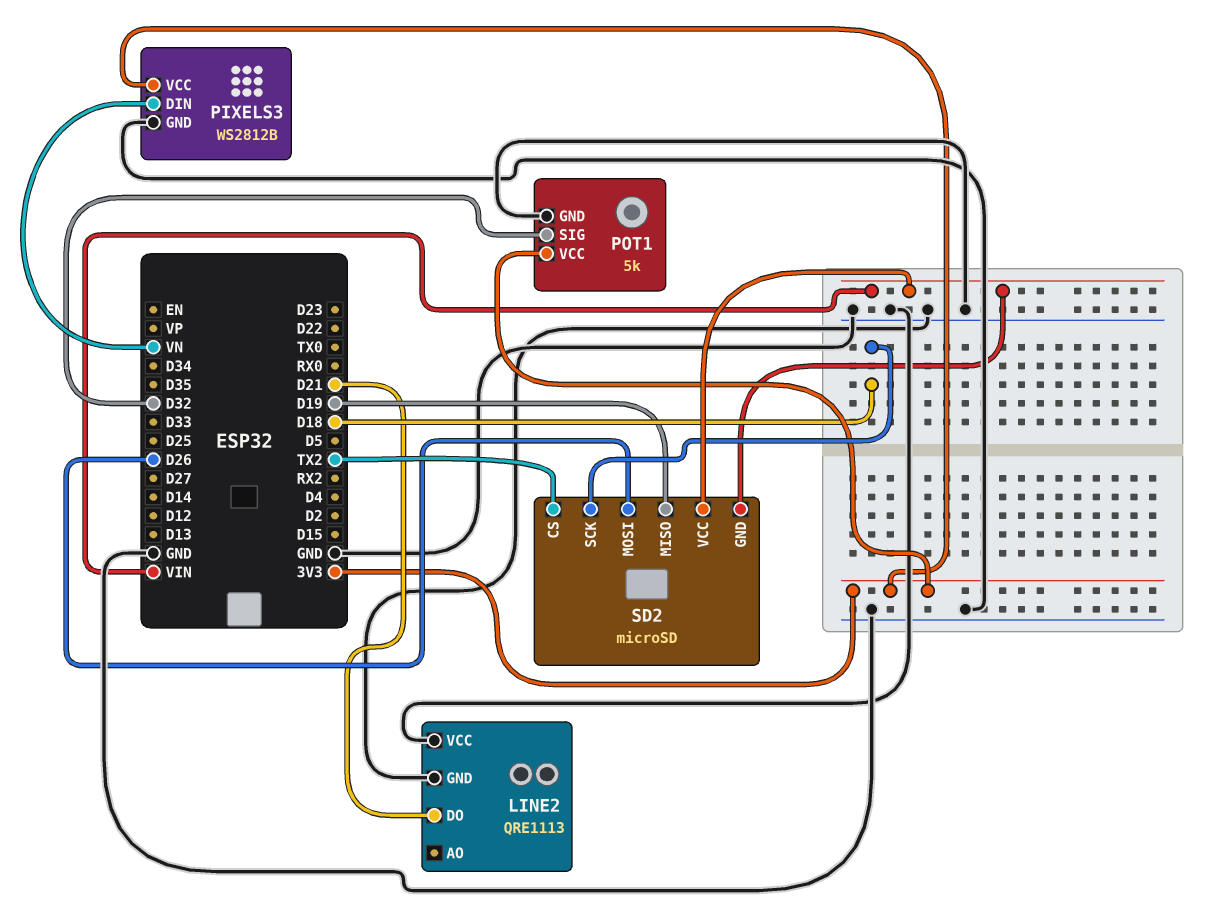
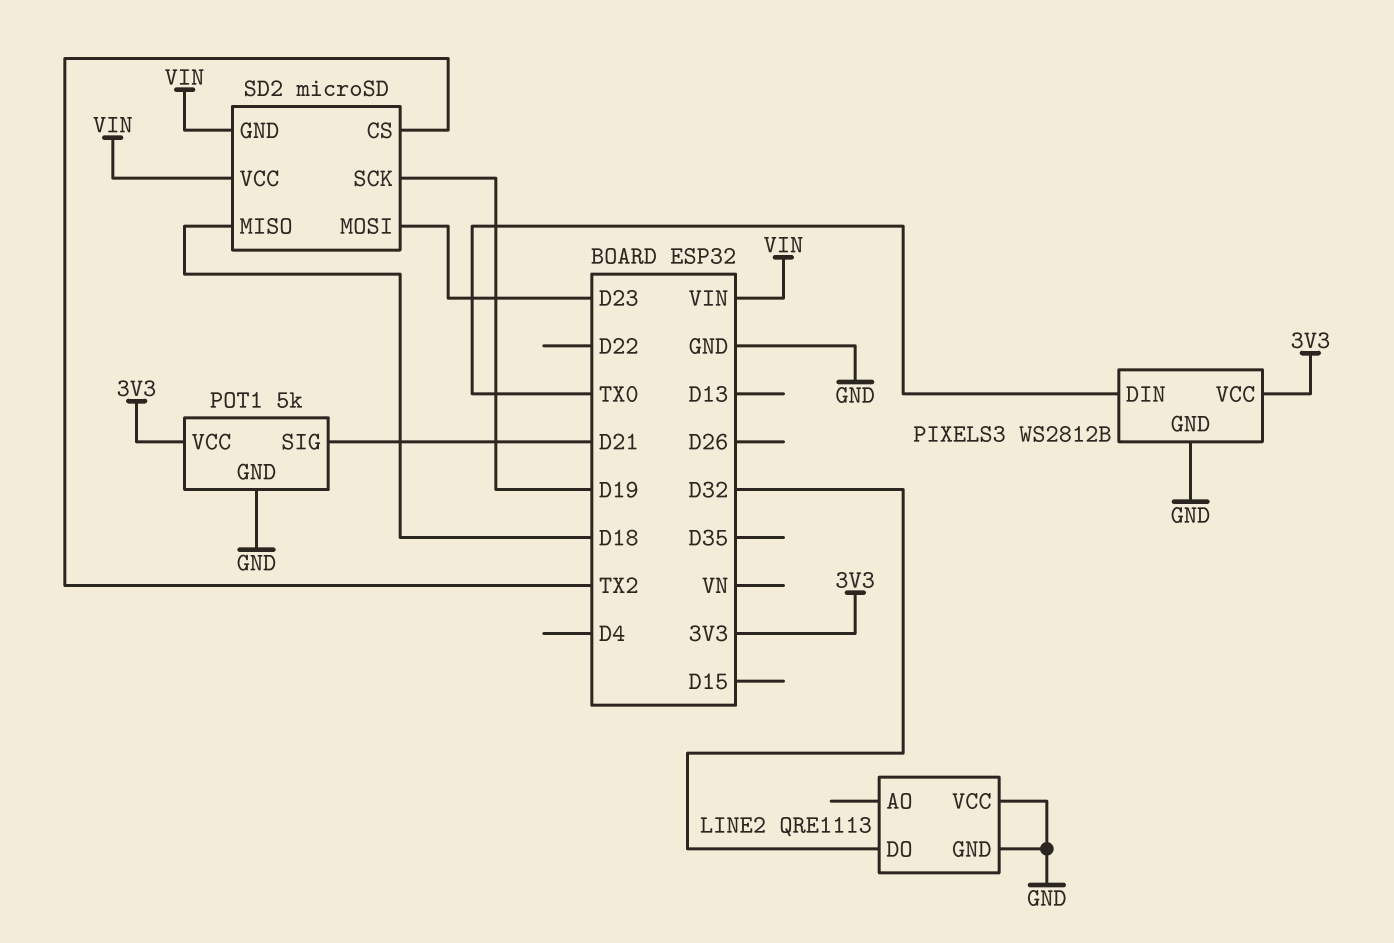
LINE2 pin DO: D21 -> D32
PIXELS3 pin DIN: VN -> TX0
POT1 pin SIG: D32 -> D21
SD2 pin MISO: D19 -> D18
SD2 pin MOSI: D26 -> D23
SD2 pin SCK: D18 -> D19

